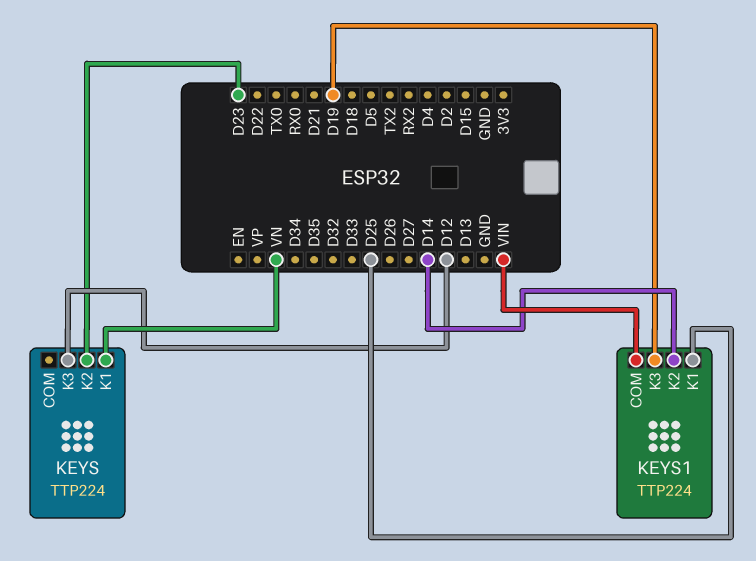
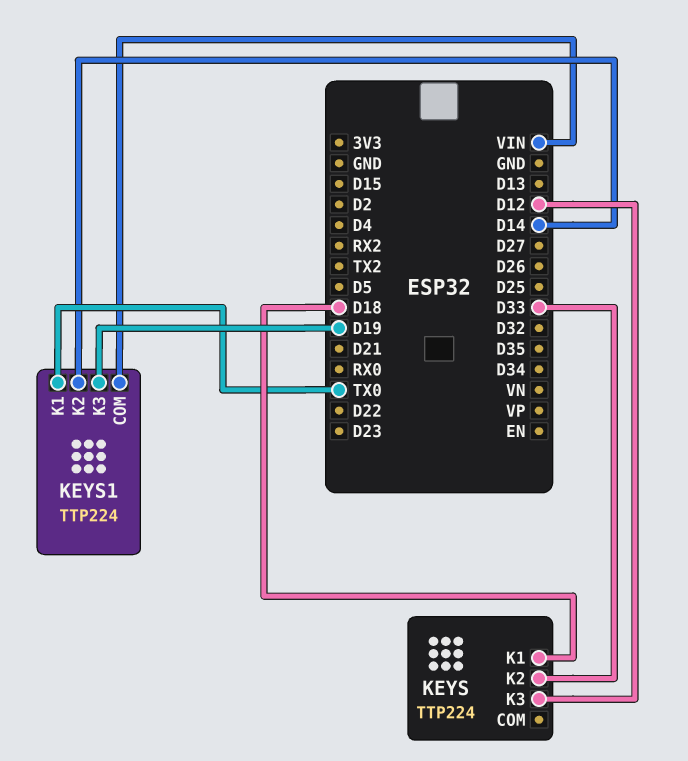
KEYS pin K1: VN -> D18
KEYS pin K2: D23 -> D33
KEYS1 pin K1: D25 -> TX0

